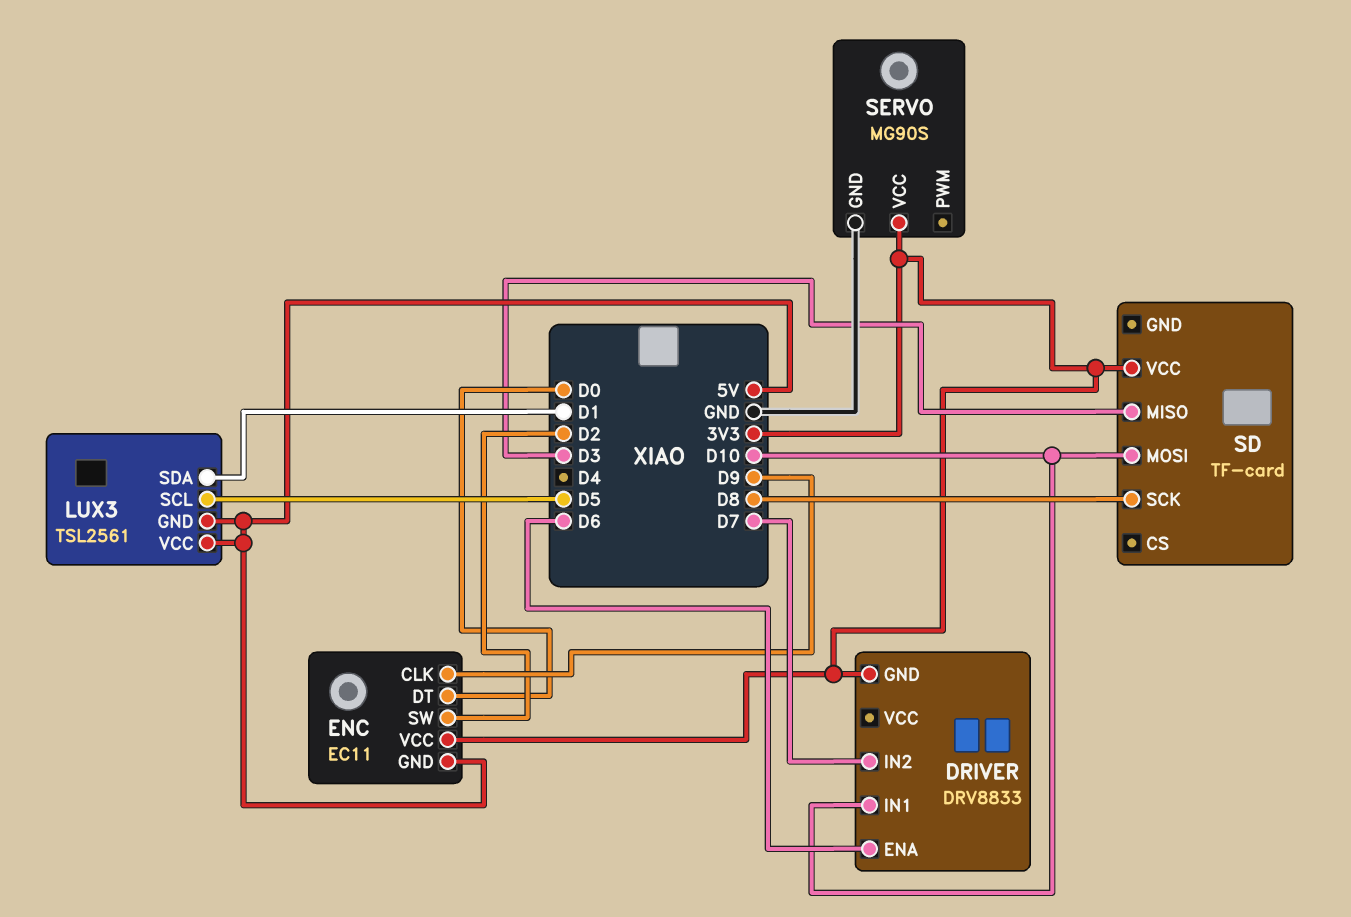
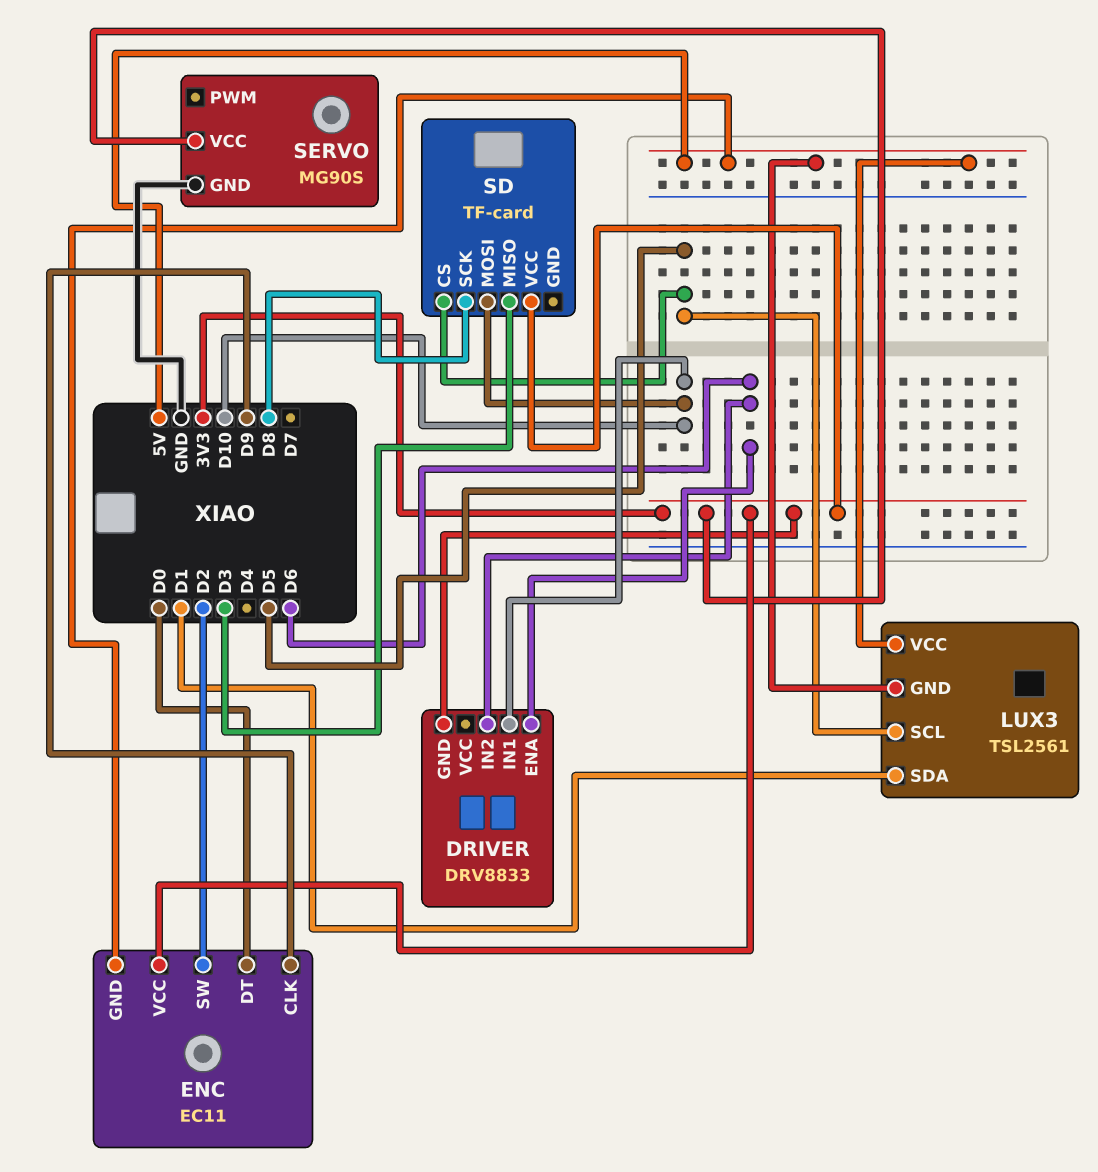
DRIVER pin IN2: D7 -> D6
SD pin CS: none -> D5

